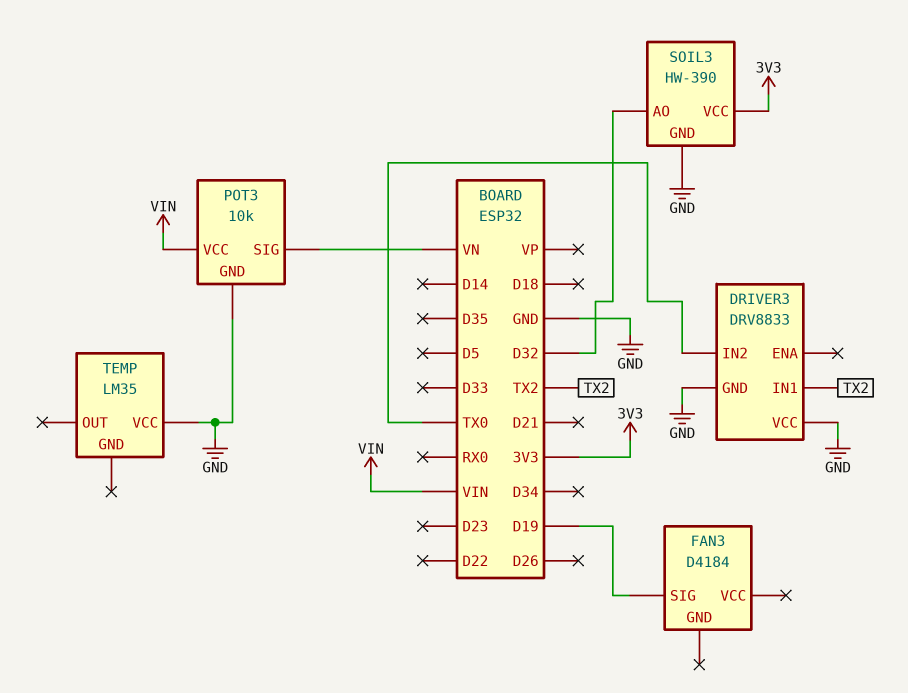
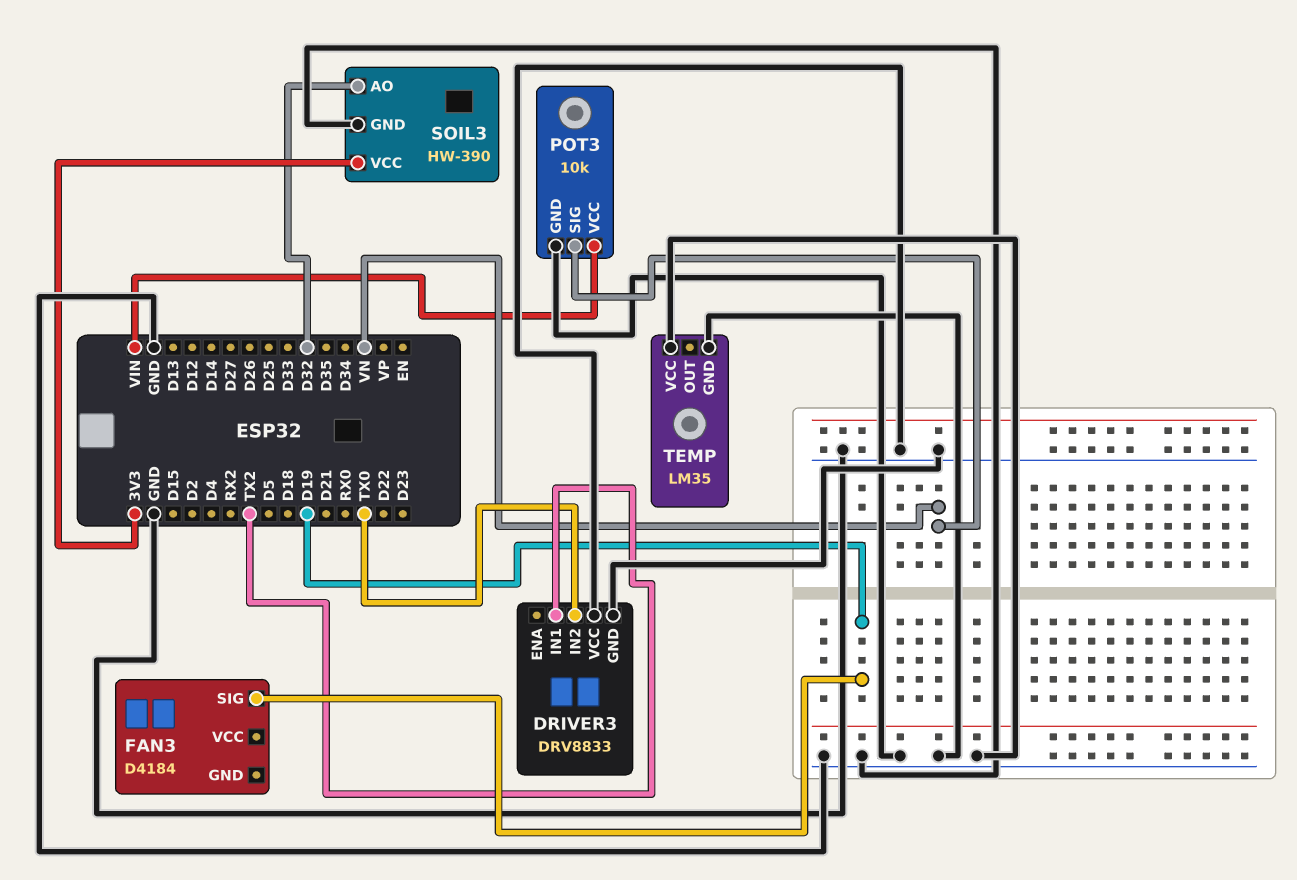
TEMP pin GND: none -> GND

